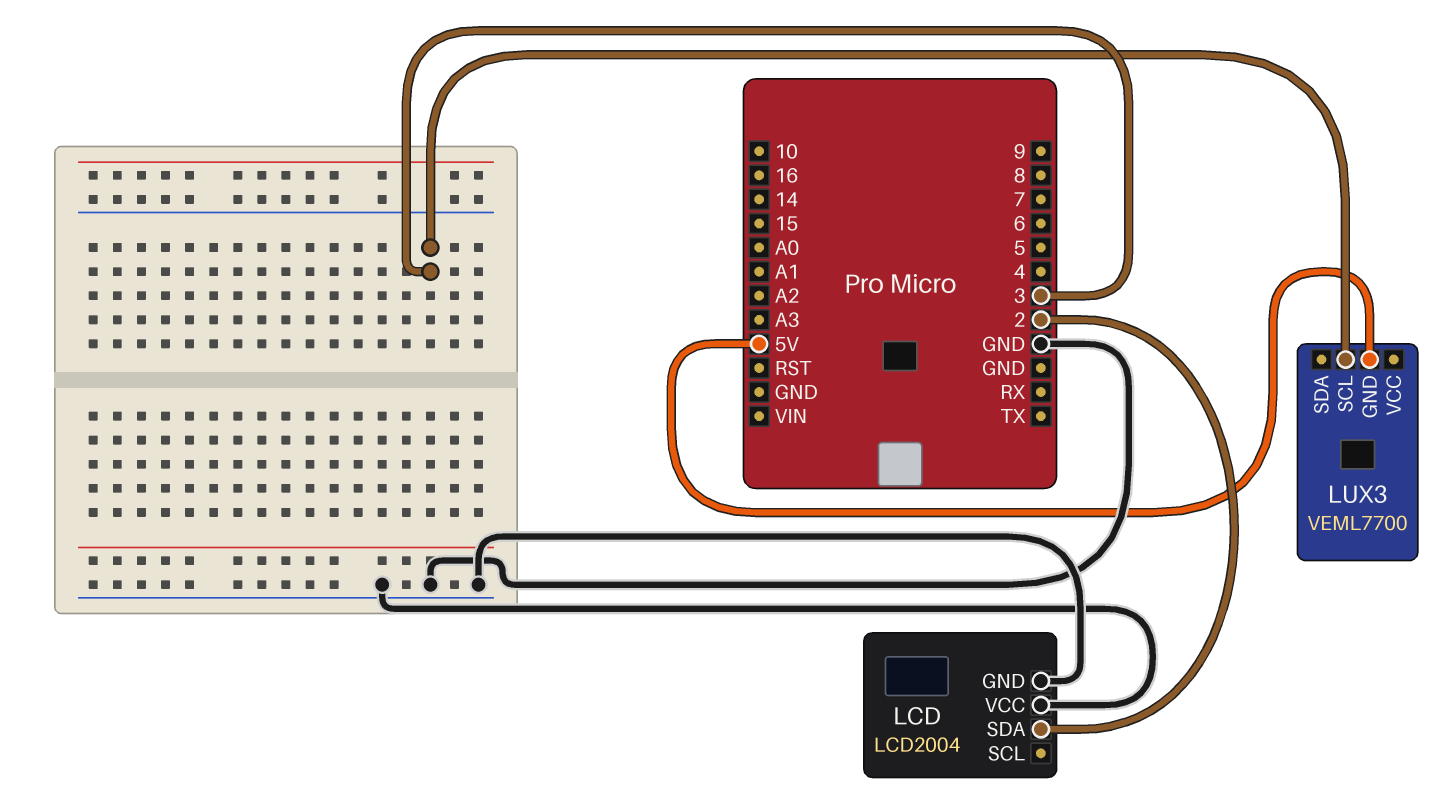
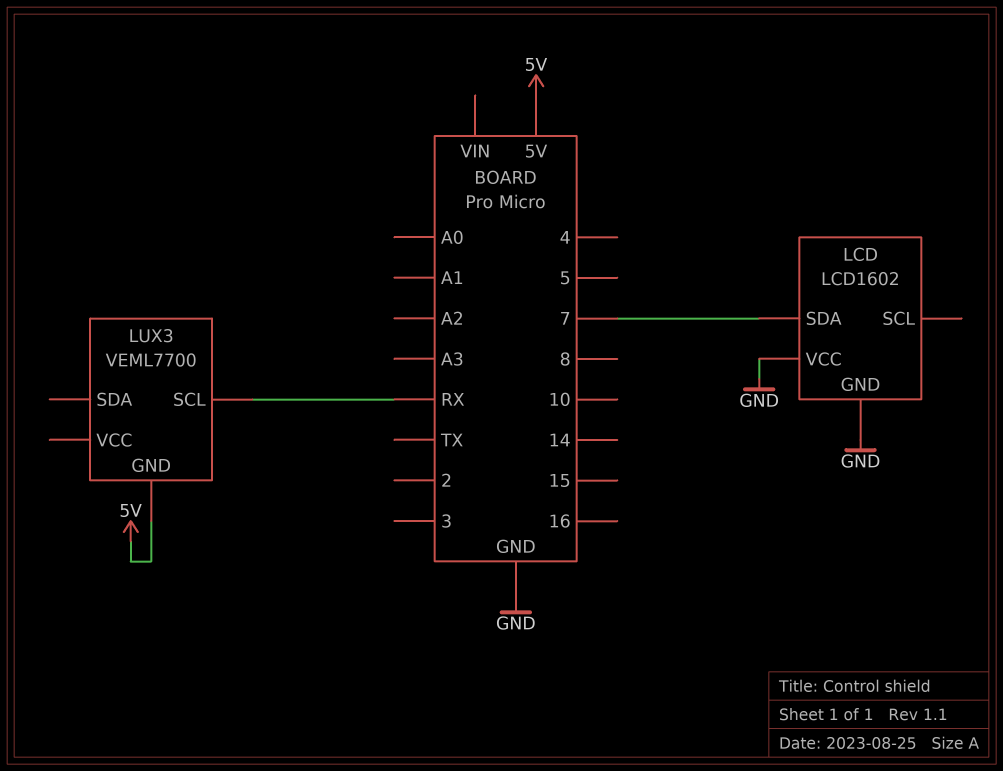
LCD: LCD2004 -> LCD1602
LCD pin SDA: 2 -> 7
LUX3 pin SCL: 3 -> RX

